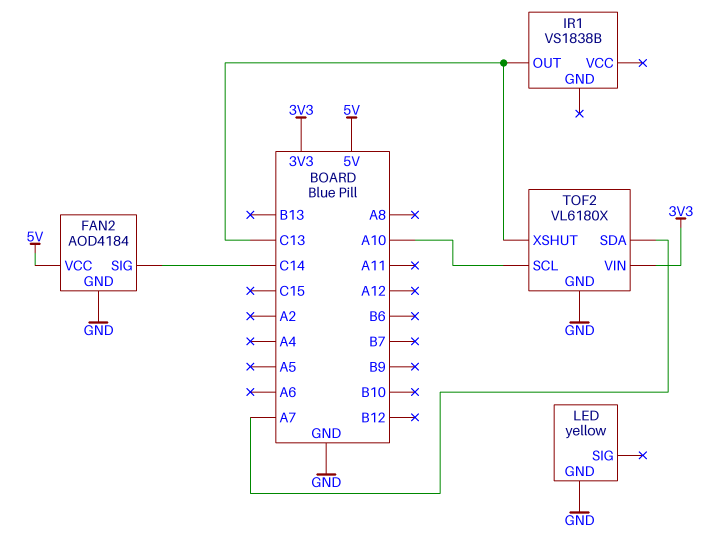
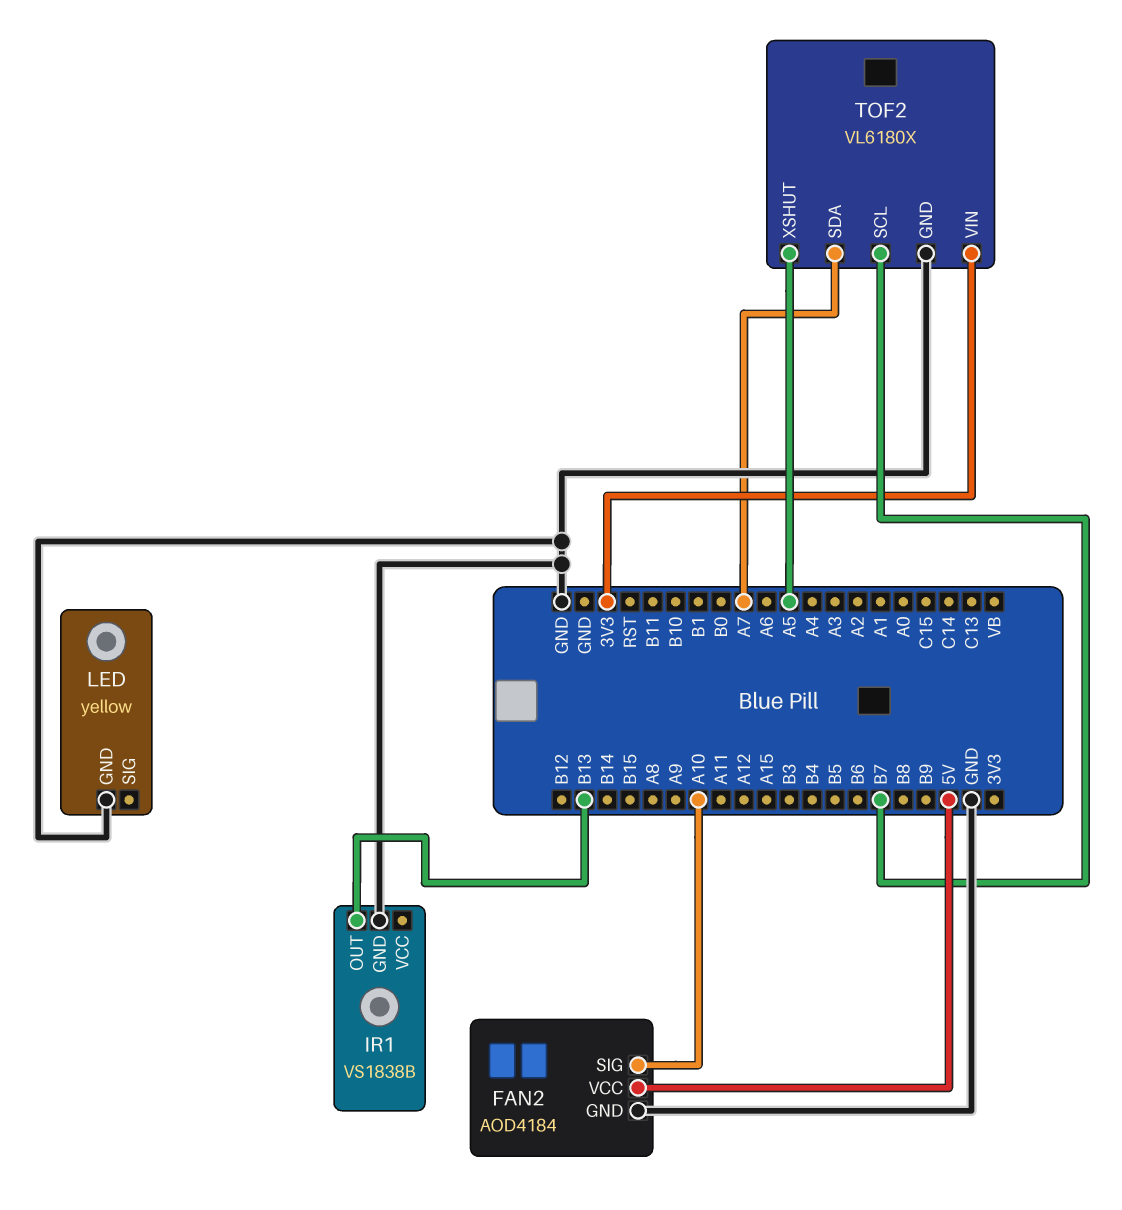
FAN2 pin SIG: C14 -> A10
IR1 pin GND: none -> GND
IR1 pin OUT: C13 -> B13
TOF2 pin SCL: A10 -> B7
TOF2 pin XSHUT: C13 -> A5

